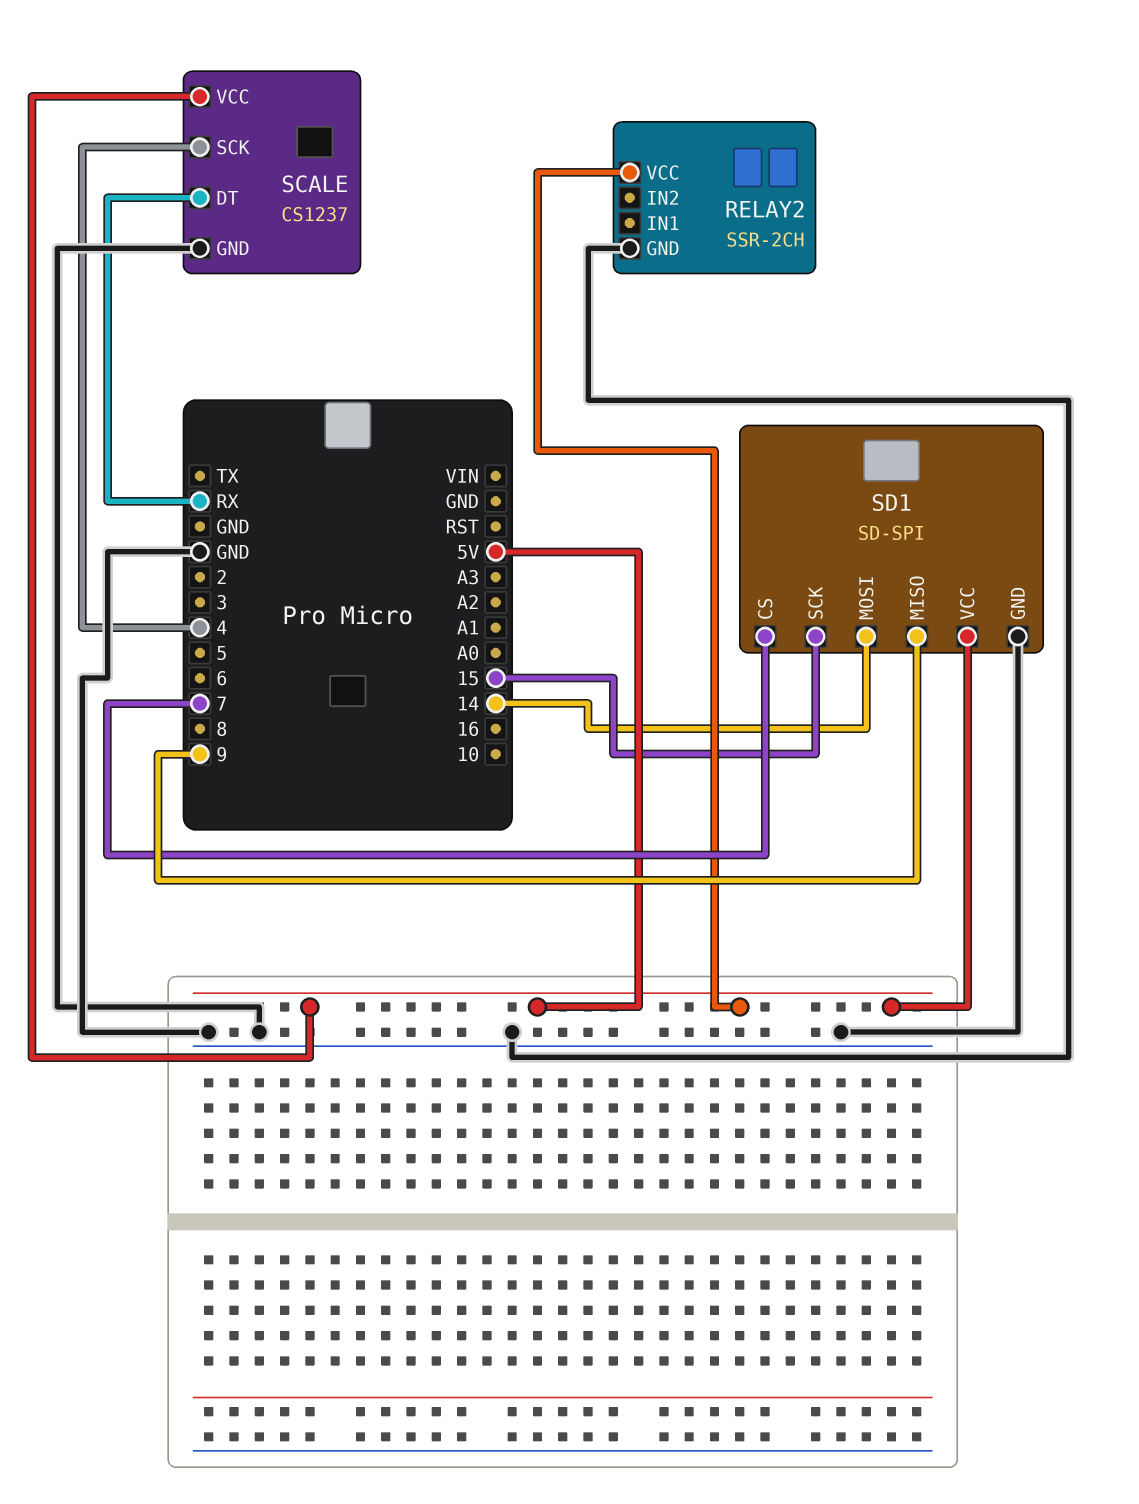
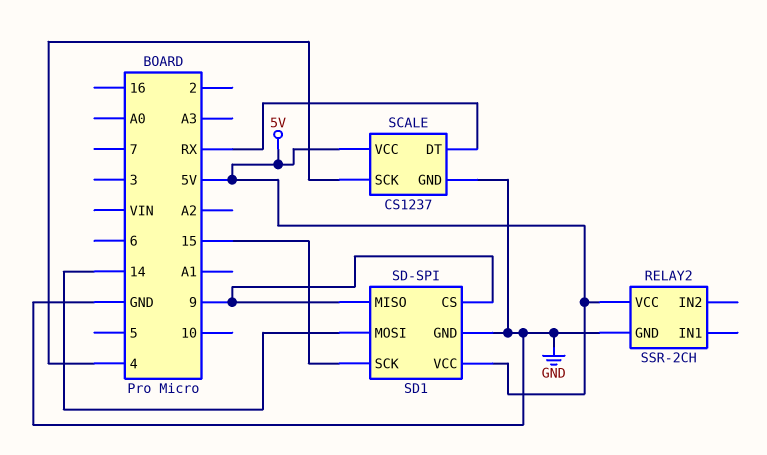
SD1 pin CS: 7 -> 9

